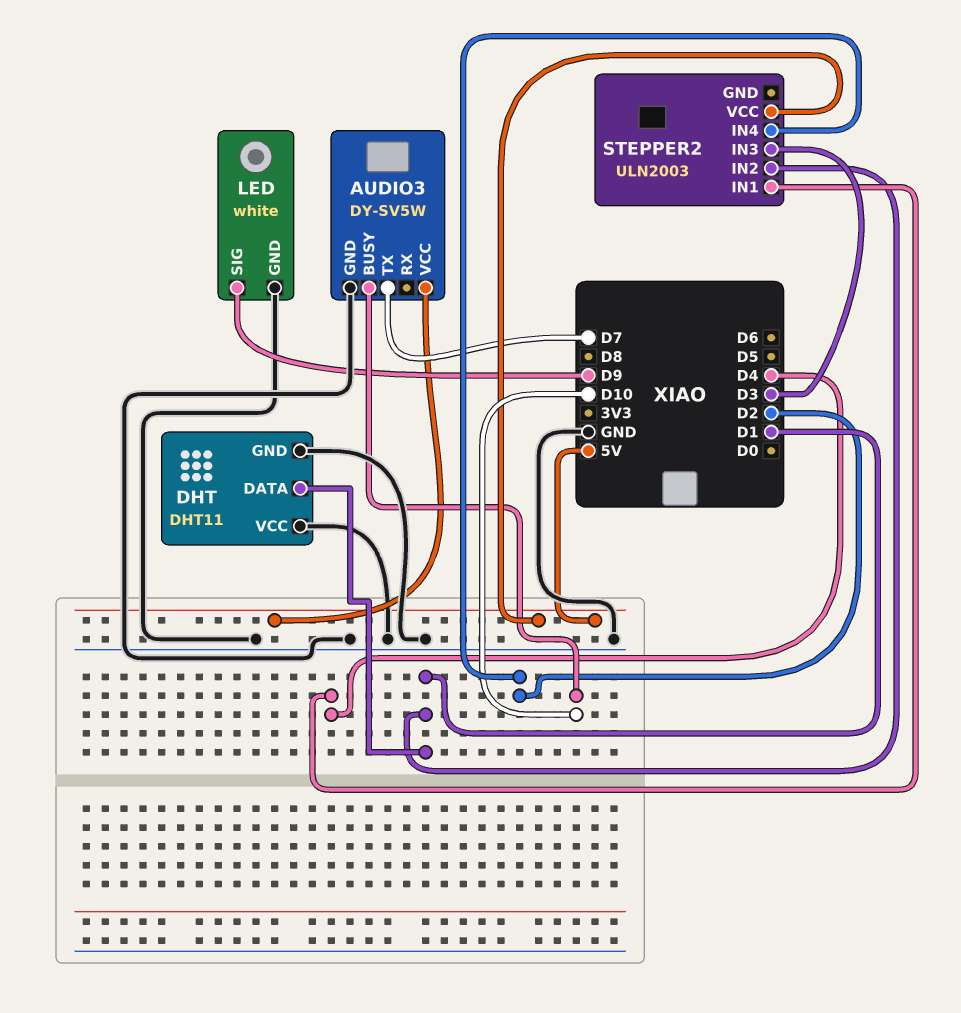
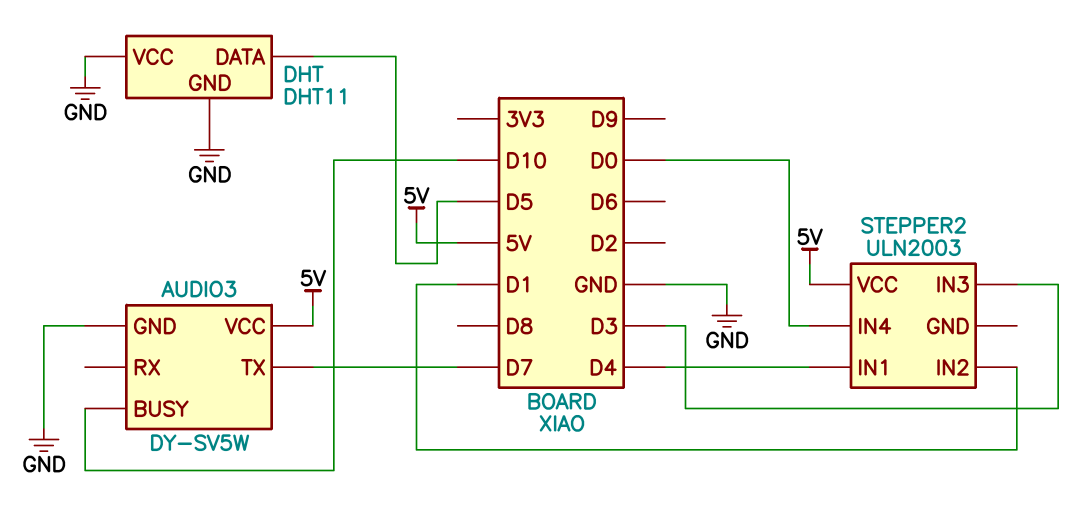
DHT pin DATA: D1 -> D5
LED: white -> none
LED pin GND: GND -> none
LED pin SIG: D9 -> none
STEPPER2 pin IN4: D2 -> D0

